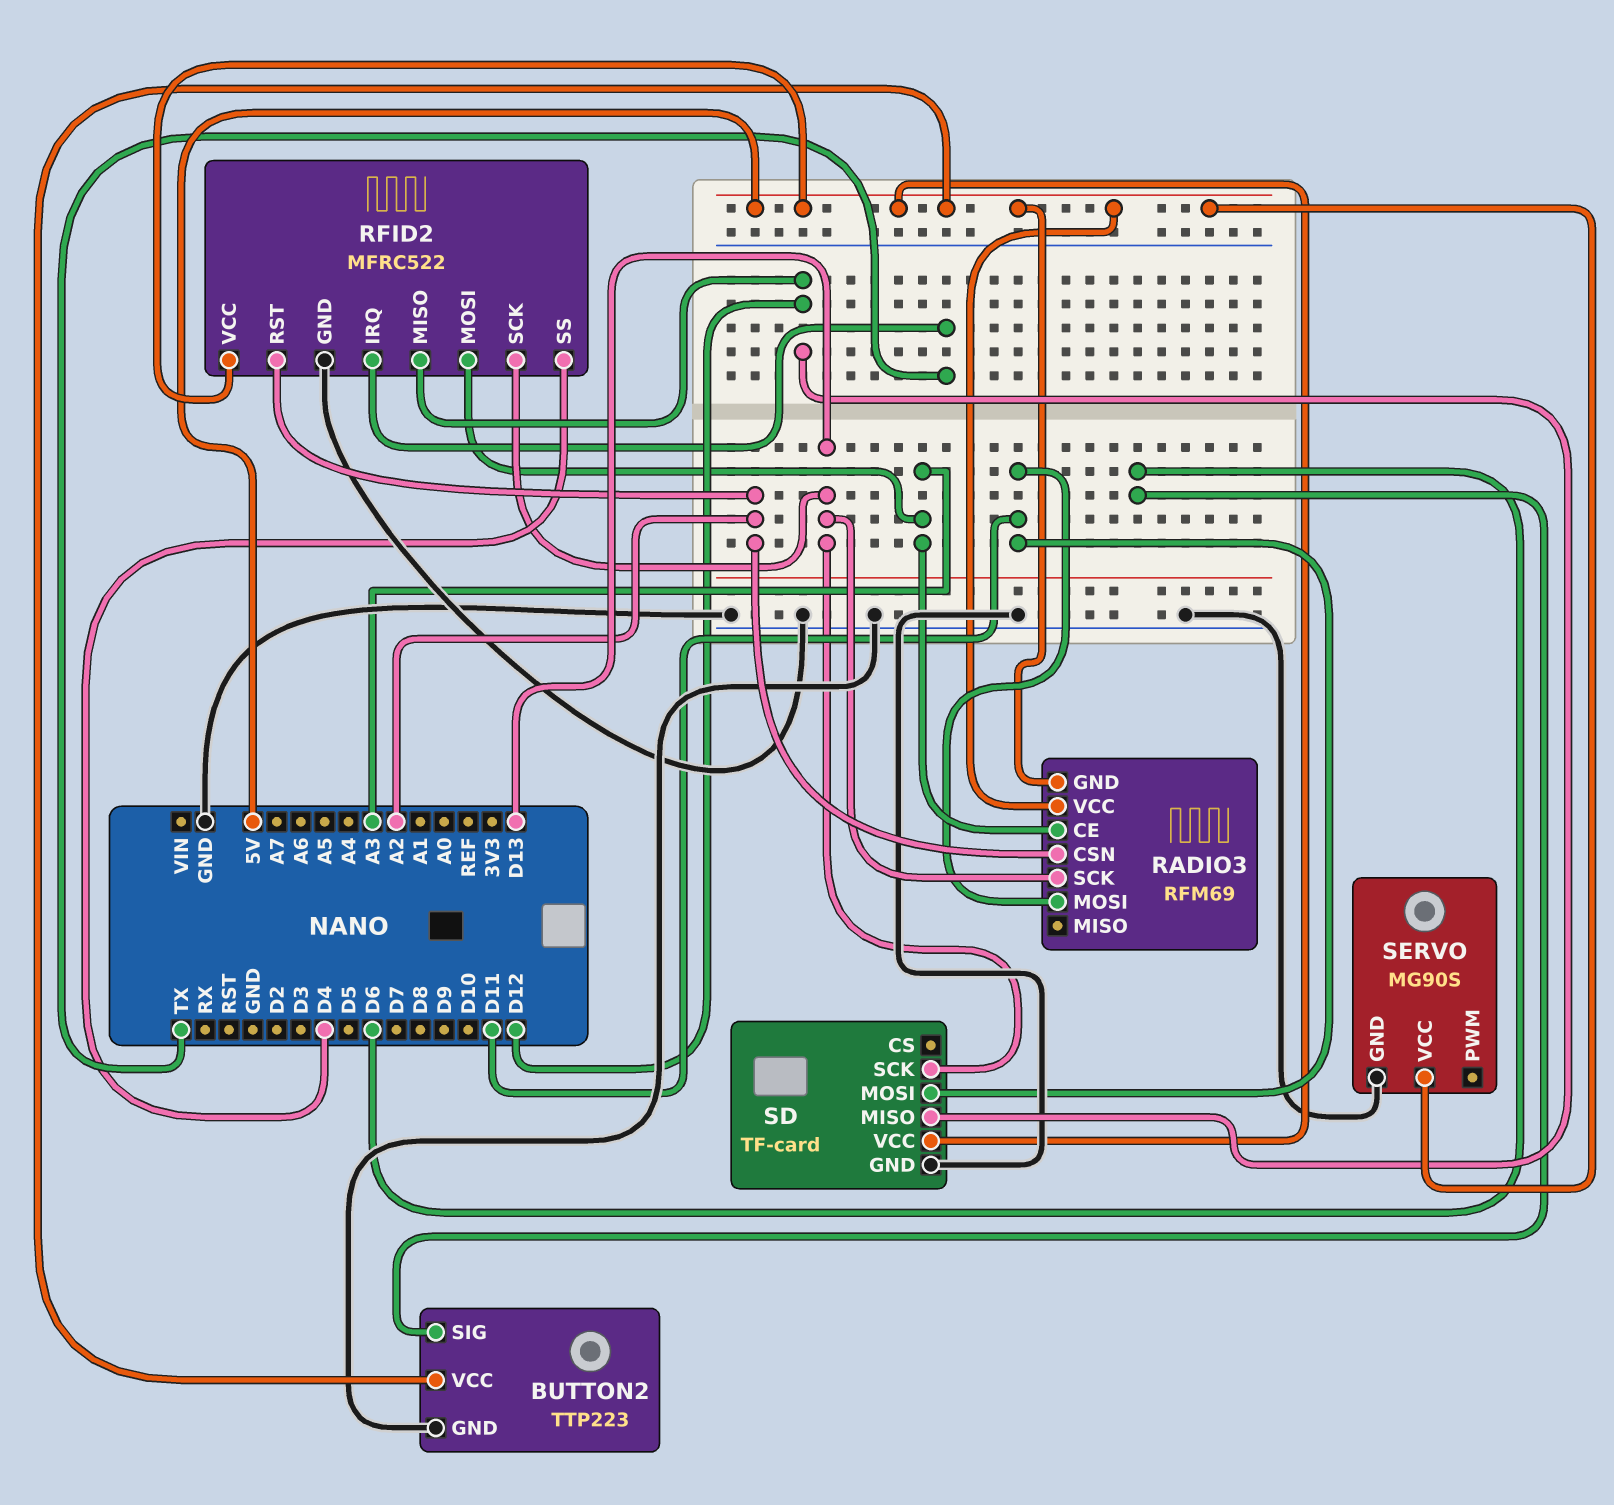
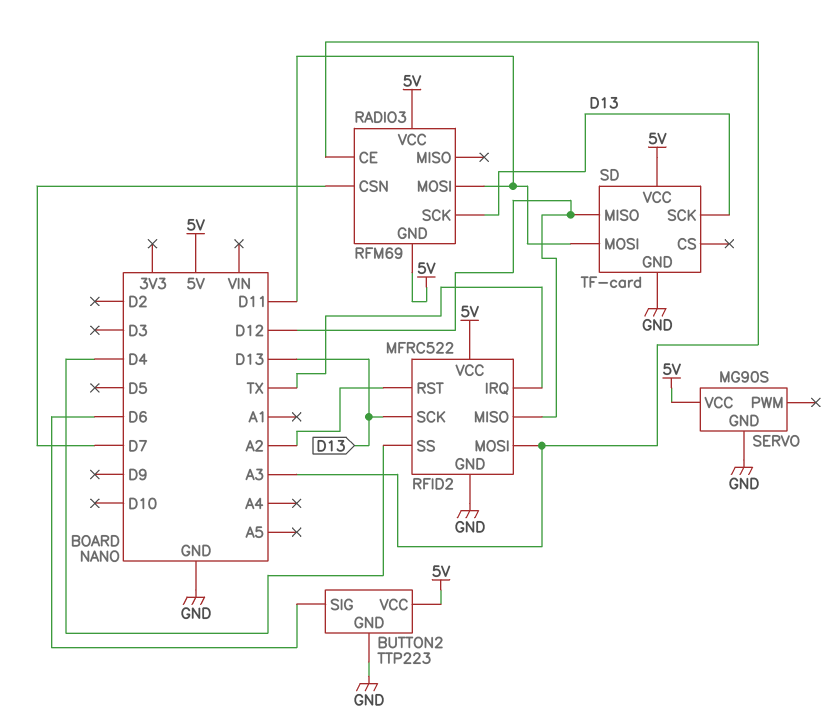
RADIO3 pin CSN: A2 -> D7

